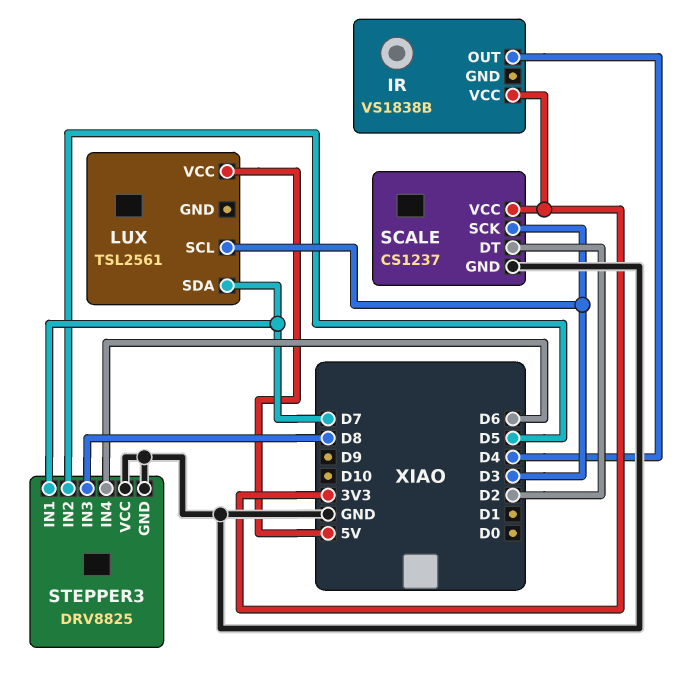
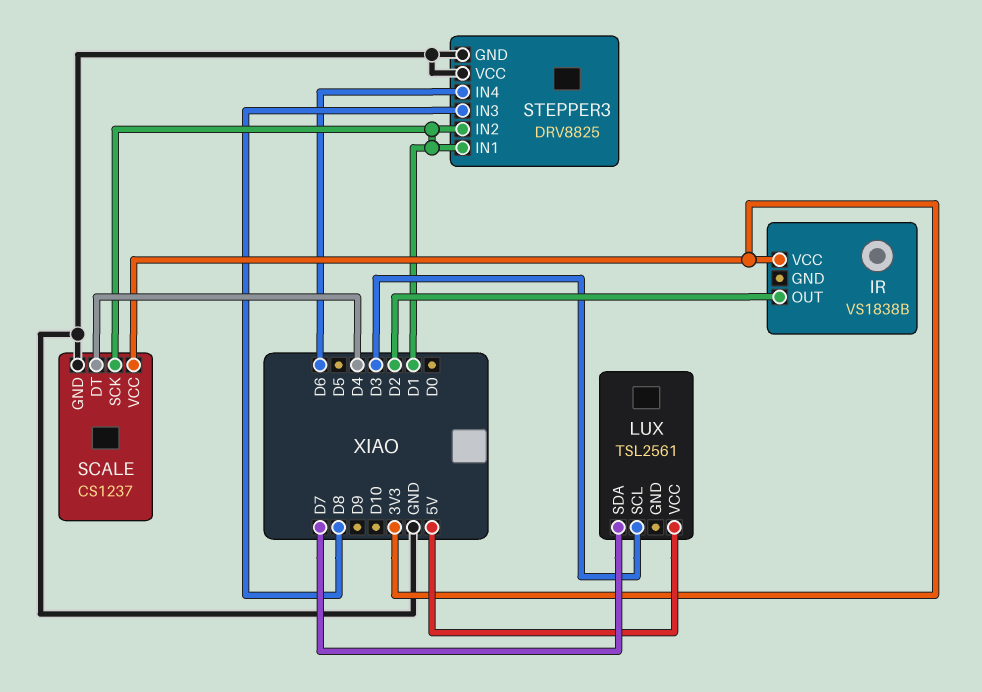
IR pin OUT: D4 -> D2
SCALE pin DT: D2 -> D4
SCALE pin SCK: D3 -> D1
STEPPER3 pin IN1: D7 -> D1
STEPPER3 pin IN2: D5 -> D1

